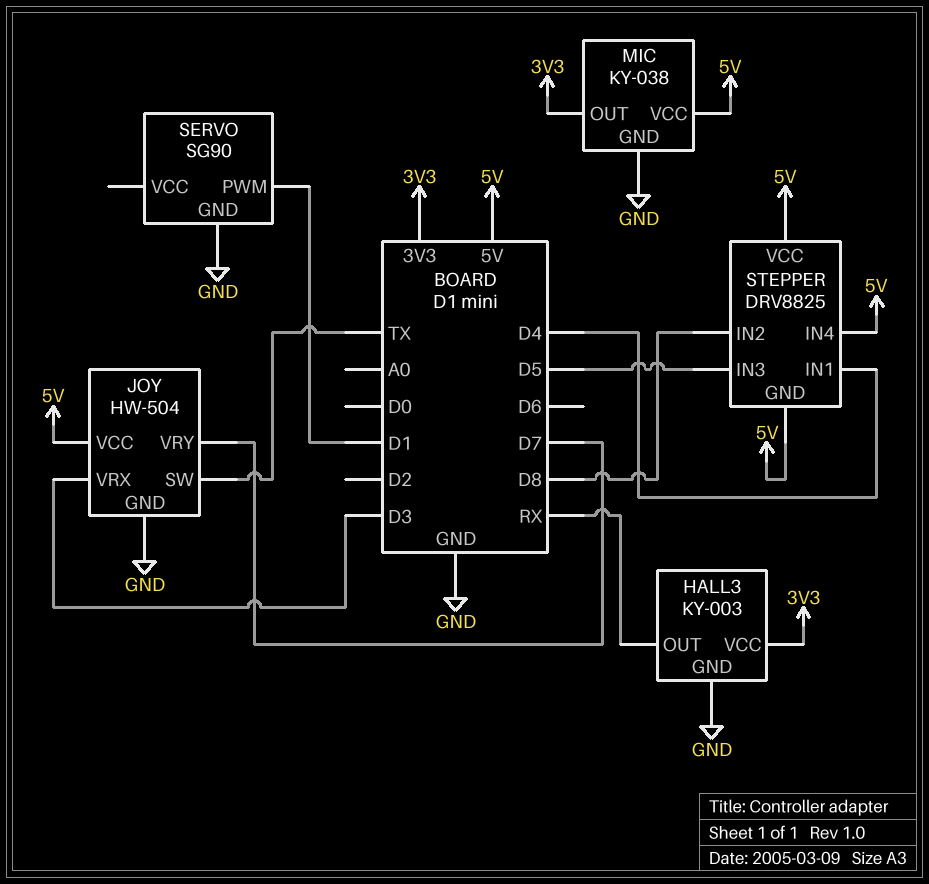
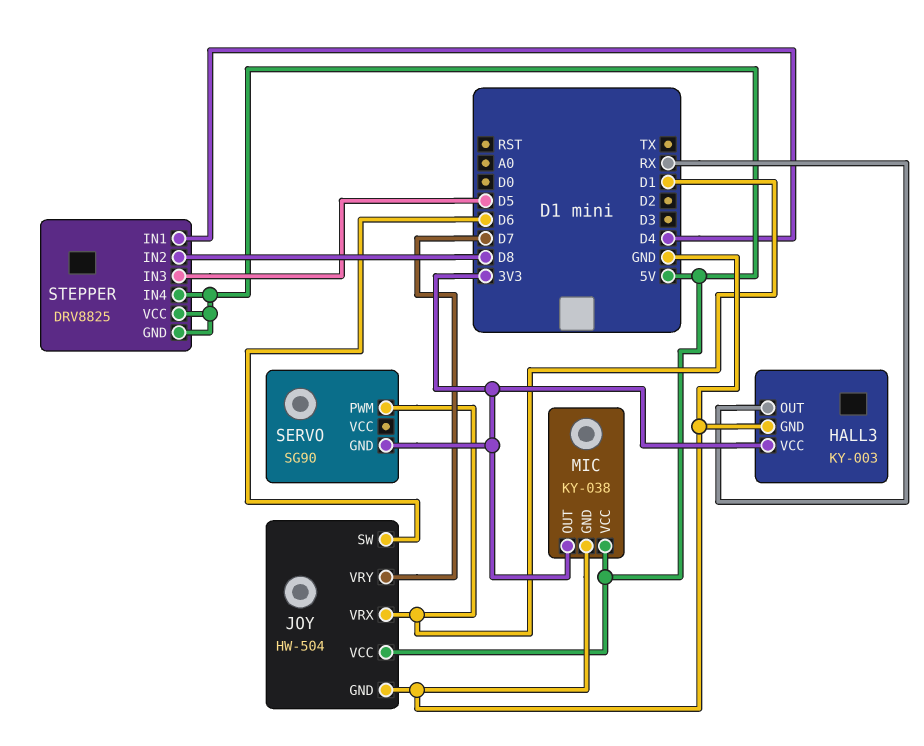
JOY pin SW: TX -> D6
JOY pin VRX: D3 -> D1
SERVO pin GND: GND -> 3V3

